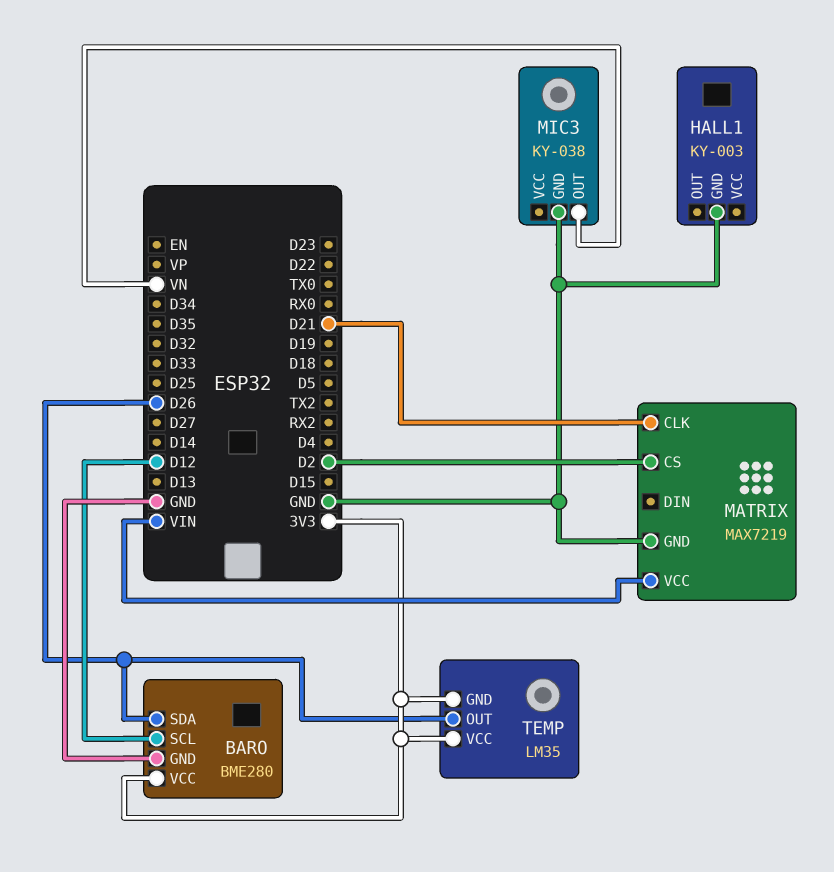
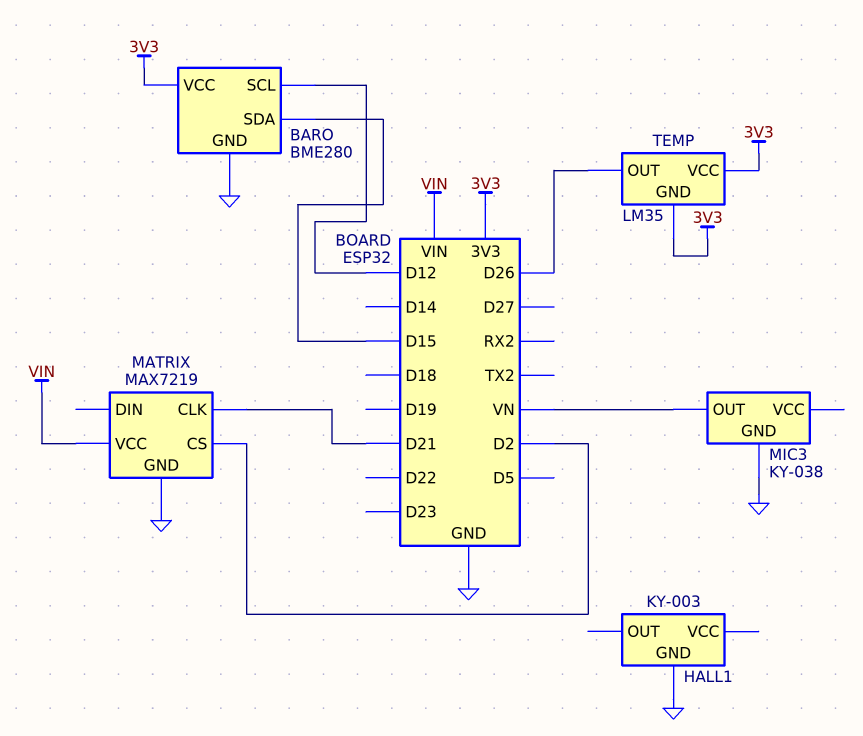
BARO pin SDA: D26 -> D15

